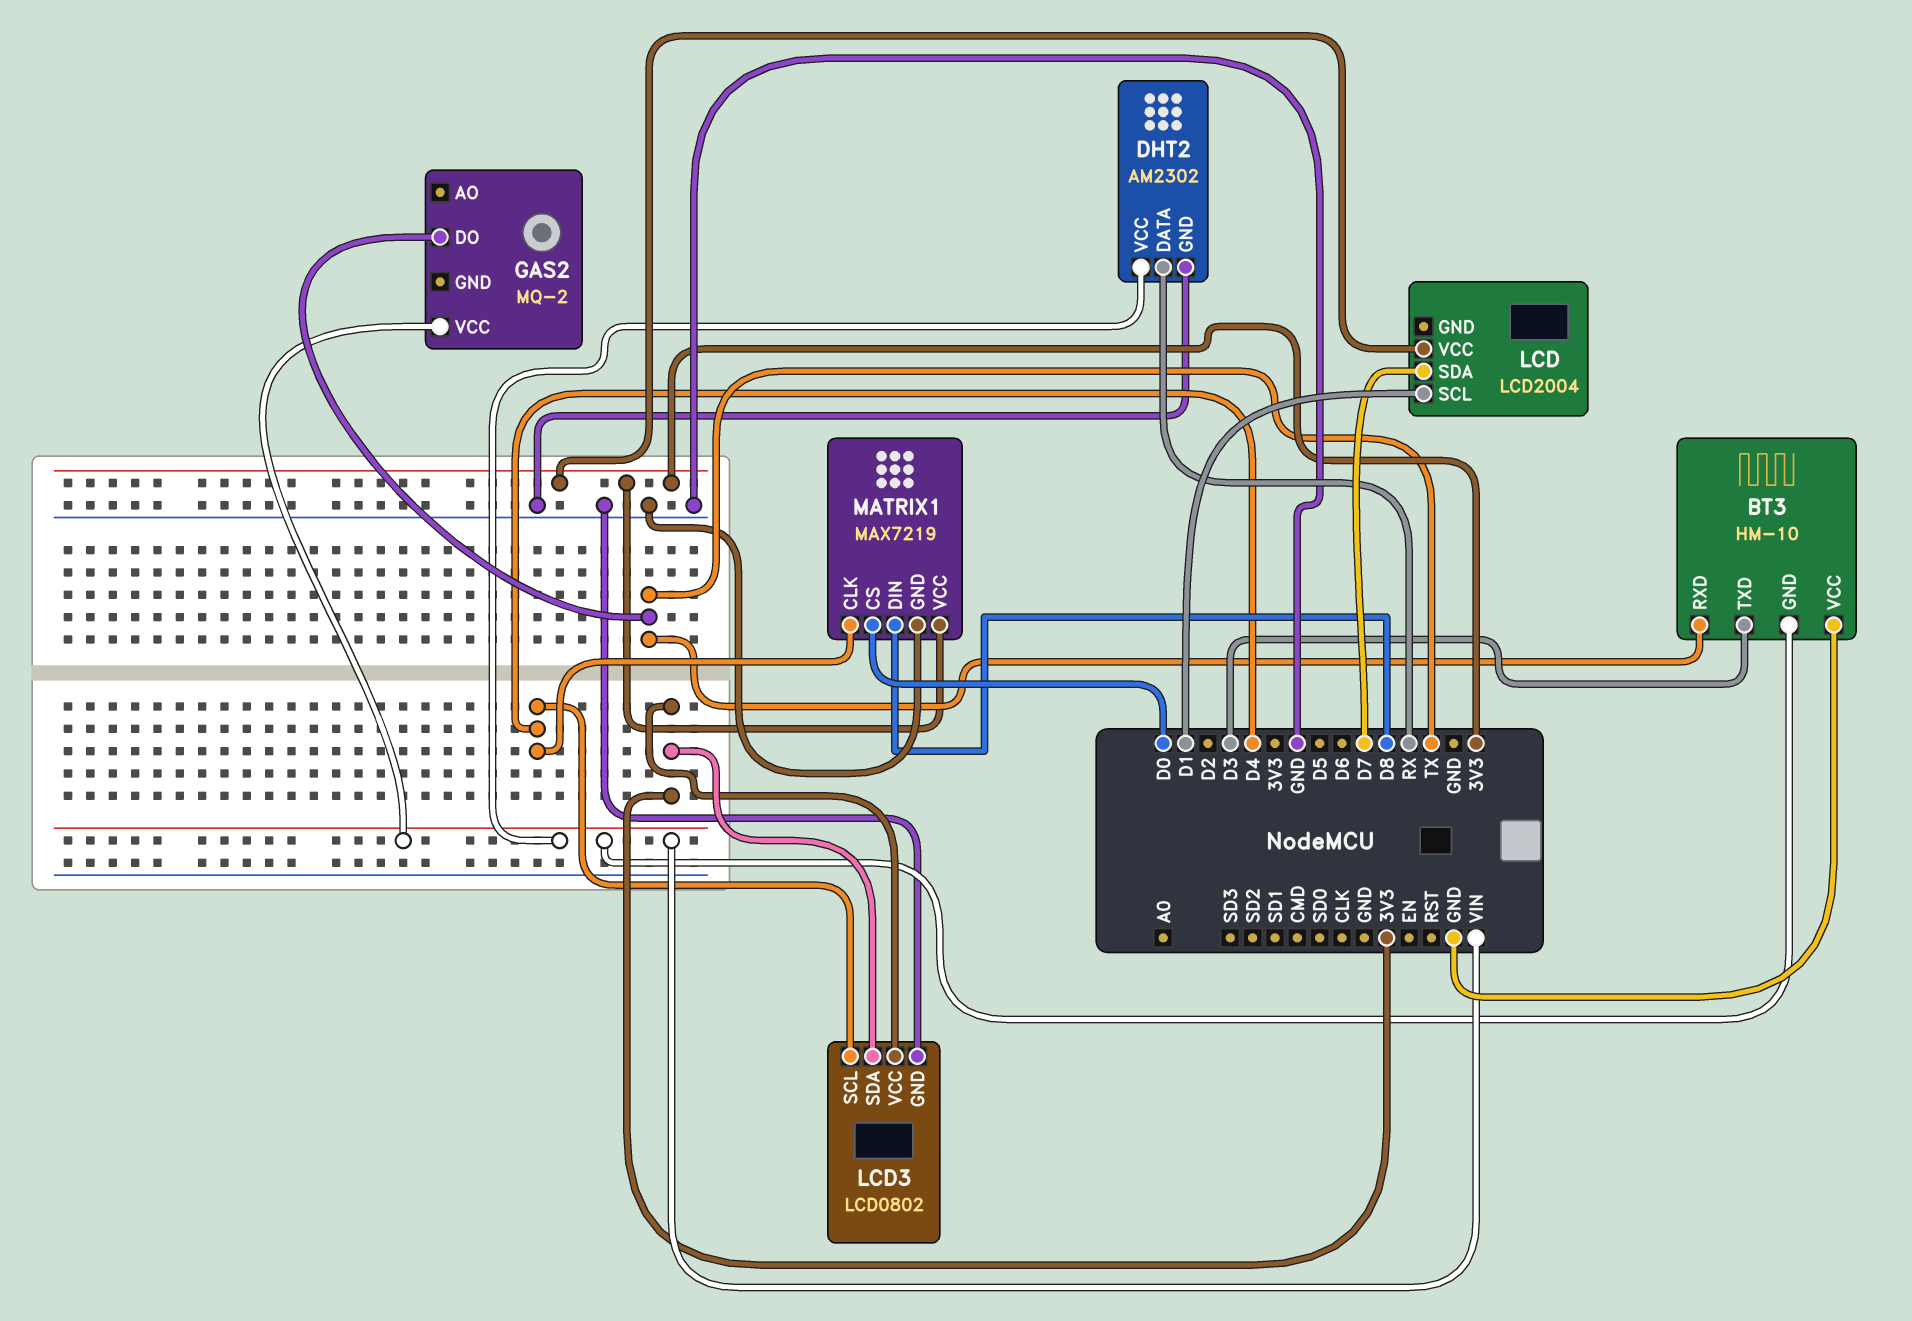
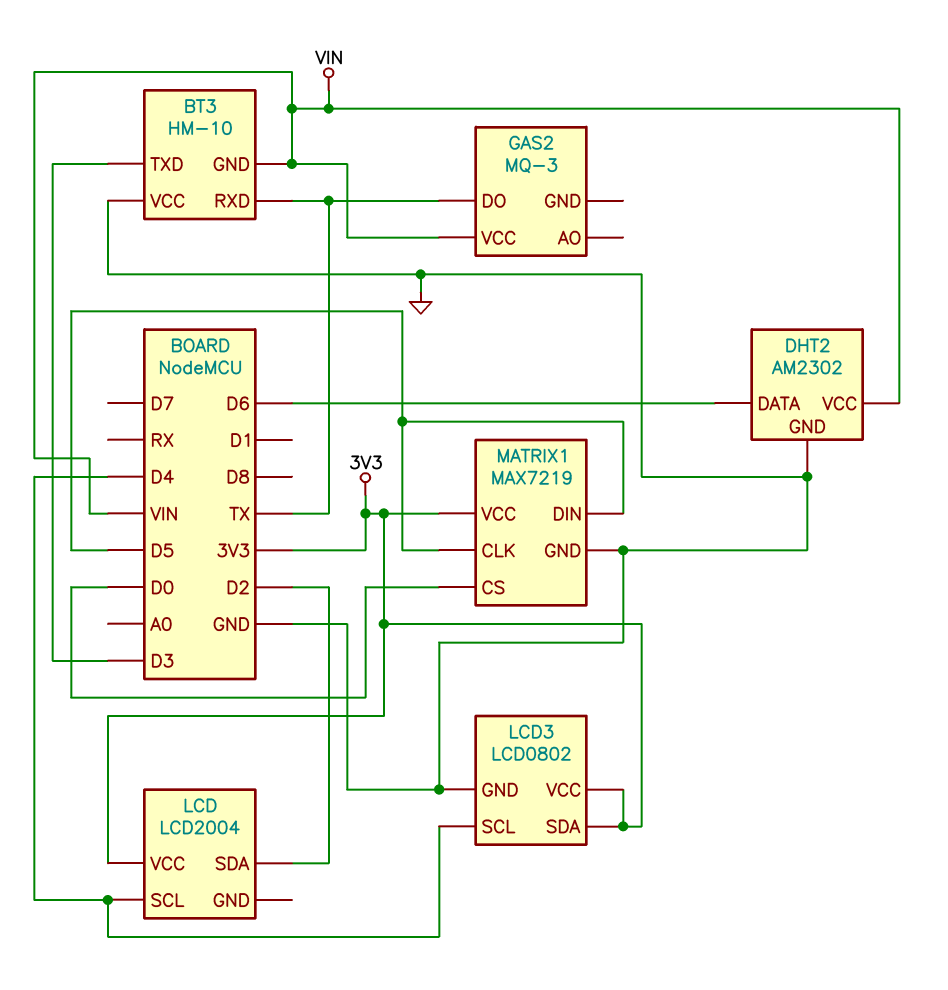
DHT2 pin DATA: RX -> D6
GAS2: MQ-2 -> MQ-3
LCD pin SCL: D1 -> D4
LCD pin SDA: D7 -> D2
MATRIX1 pin CLK: D4 -> D5
MATRIX1 pin DIN: D8 -> D5

